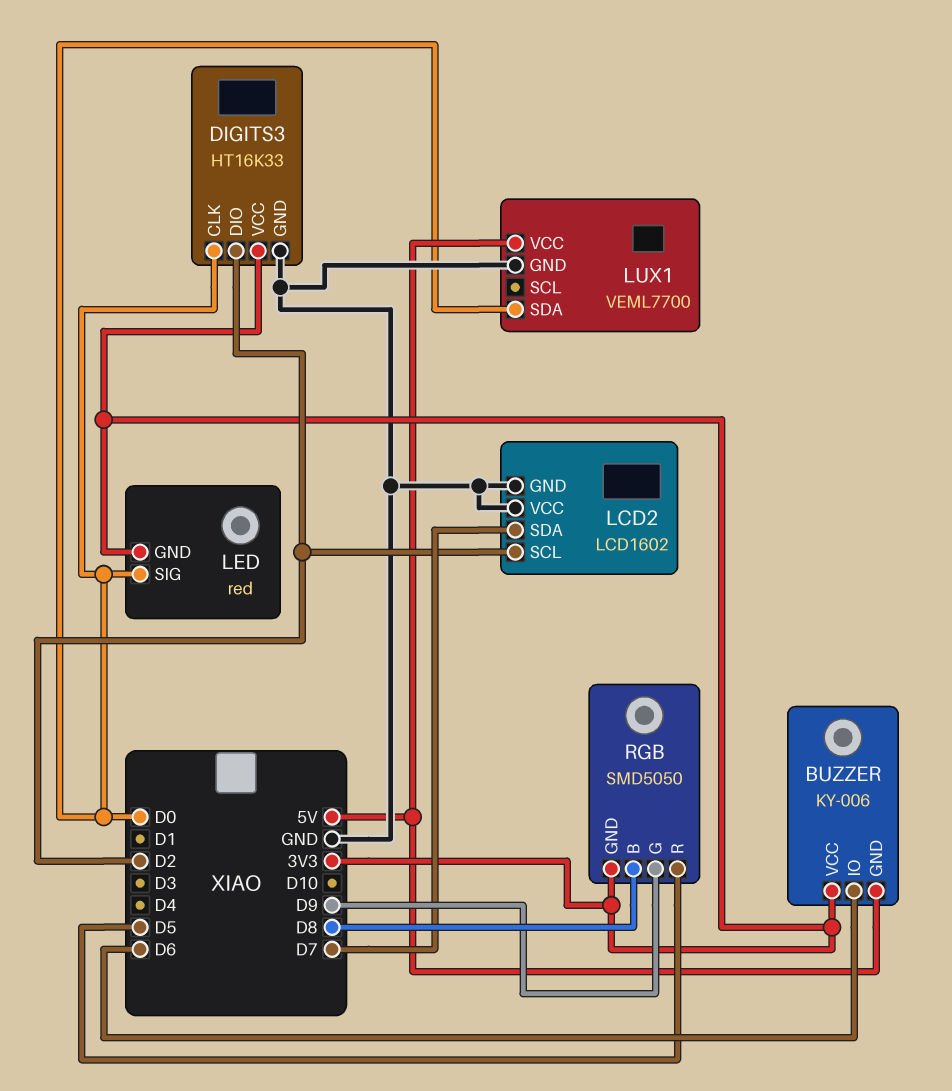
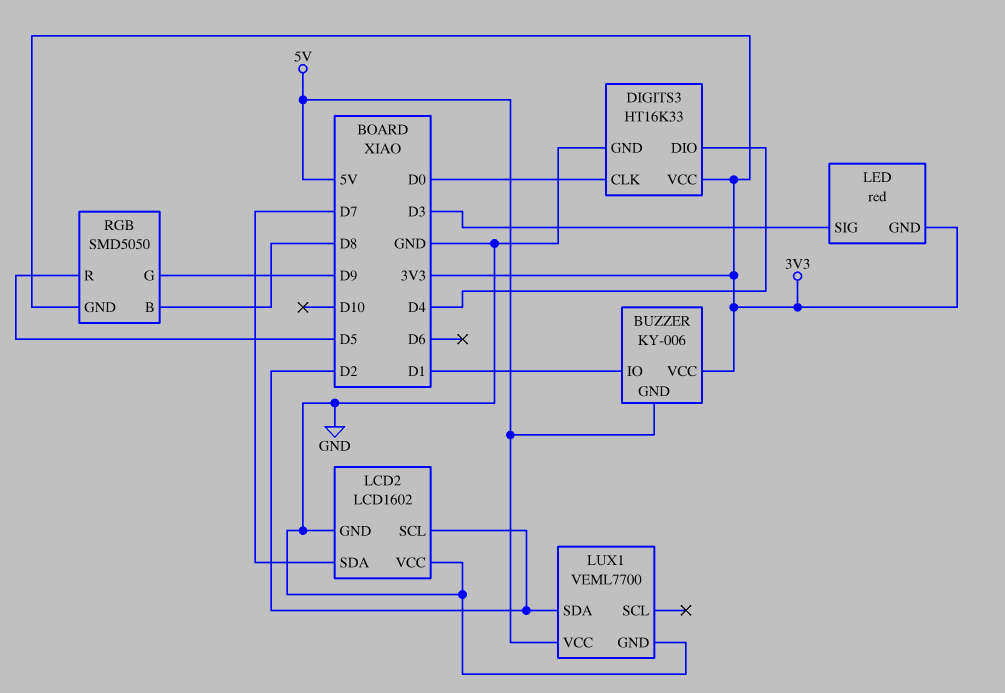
BUZZER pin IO: D6 -> D1
DIGITS3 pin DIO: D2 -> D4
LED pin SIG: D0 -> D3
LUX1 pin SDA: D0 -> D2

